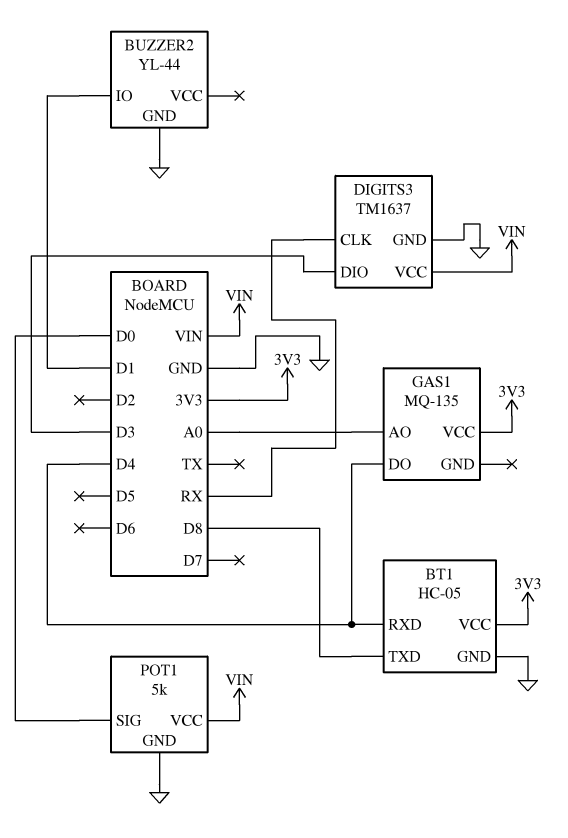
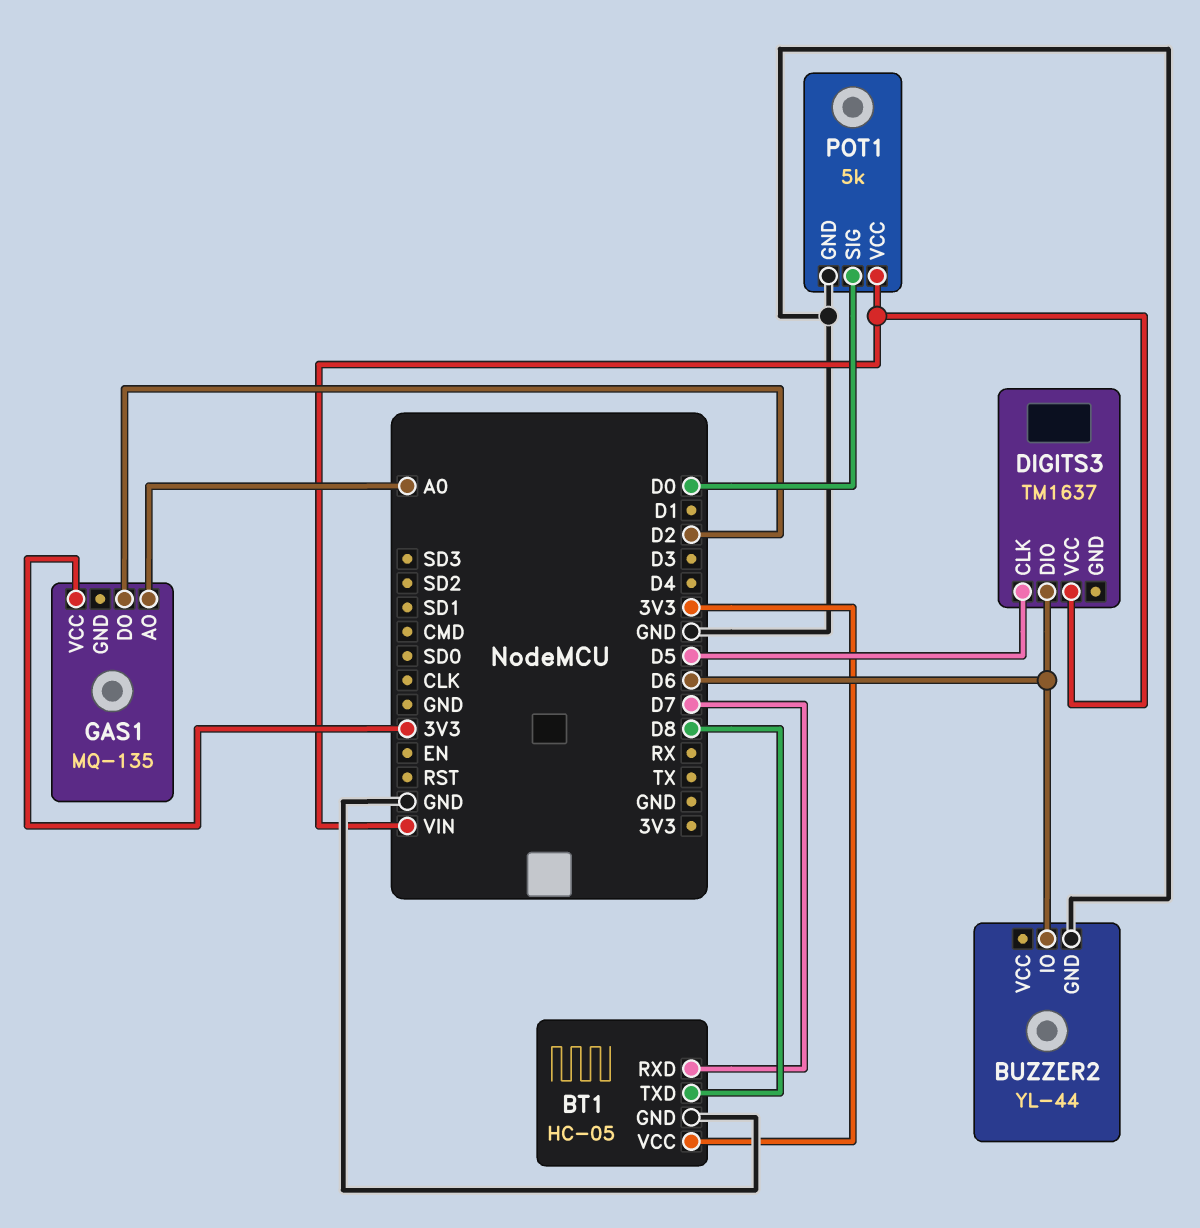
BT1 pin RXD: D4 -> D7
BUZZER2 pin IO: D1 -> D6
DIGITS3 pin CLK: RX -> D5
DIGITS3 pin DIO: D3 -> D6
DIGITS3 pin GND: GND -> none
GAS1 pin DO: D4 -> D2

